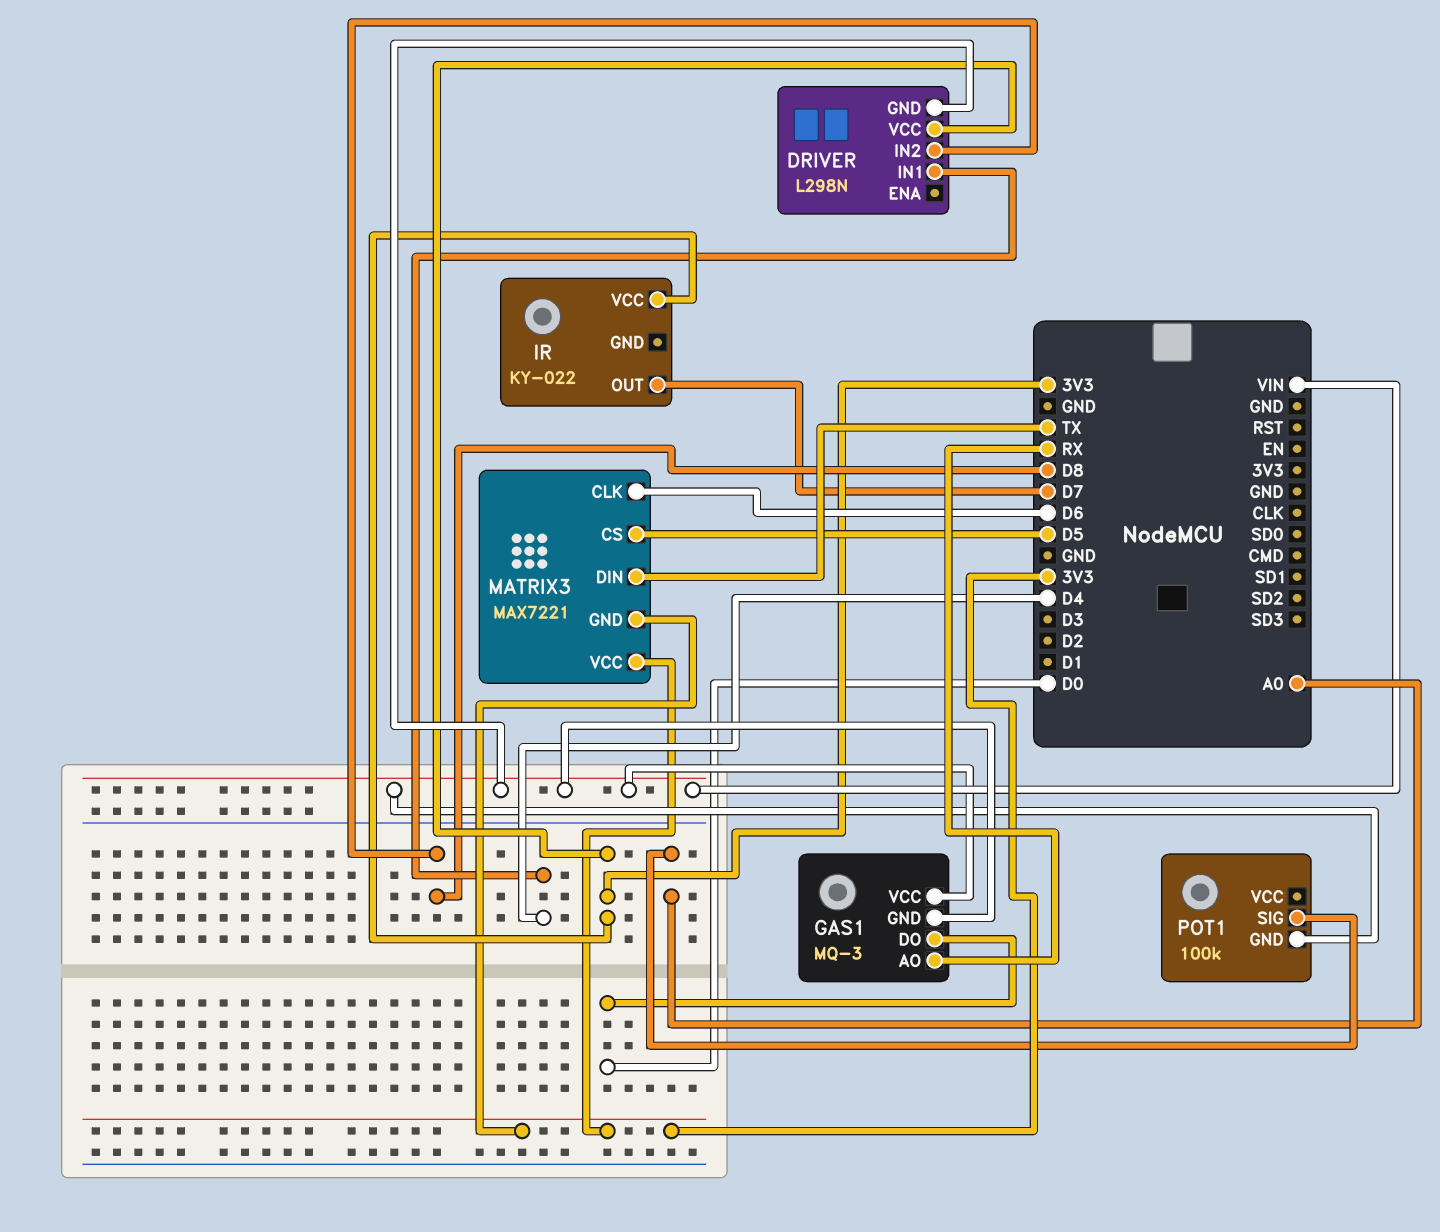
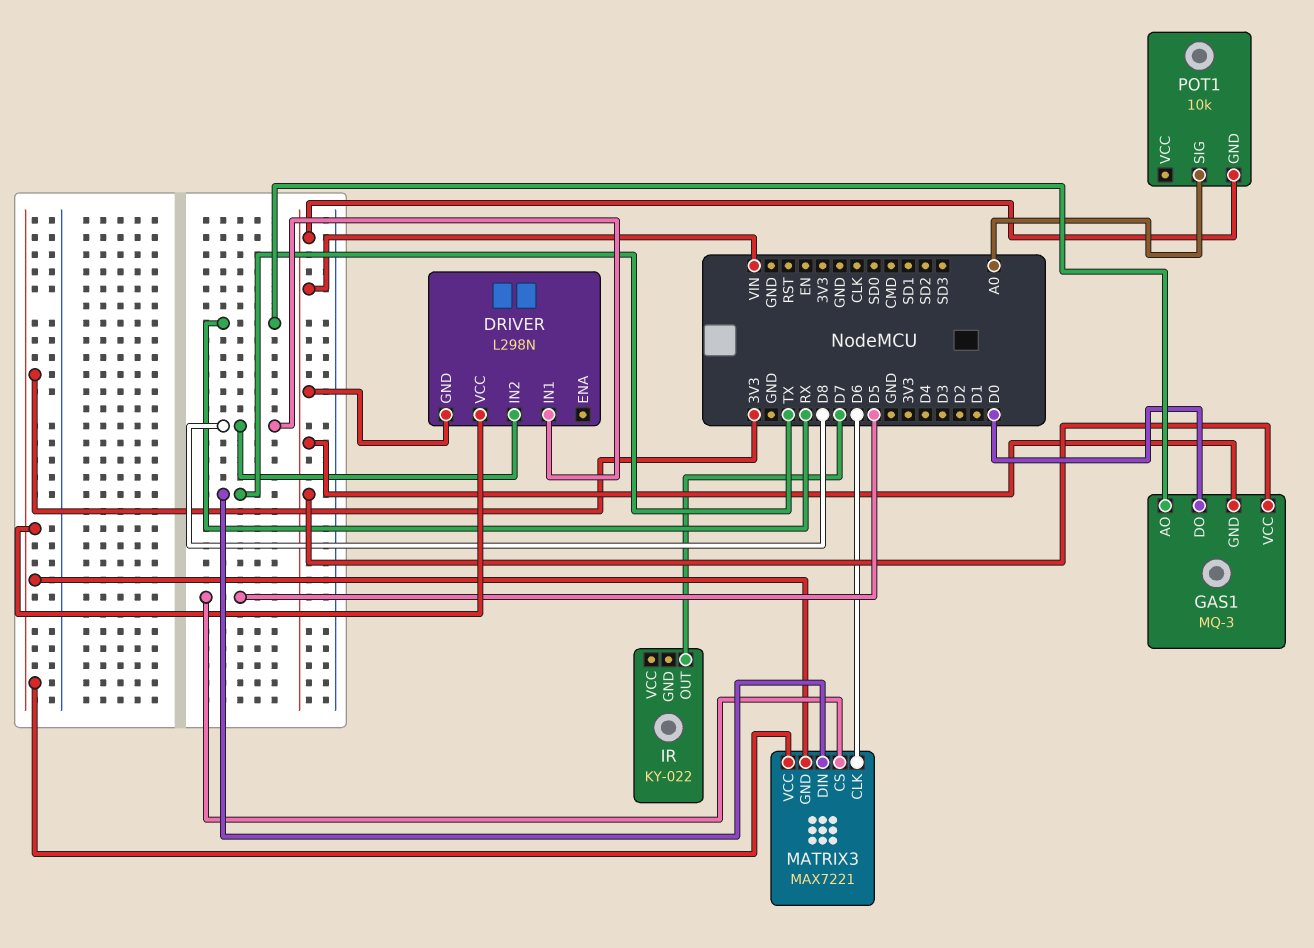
DRIVER pin IN1: D4 -> D8
IR pin VCC: 3V3 -> none
POT1: 100k -> 10k

